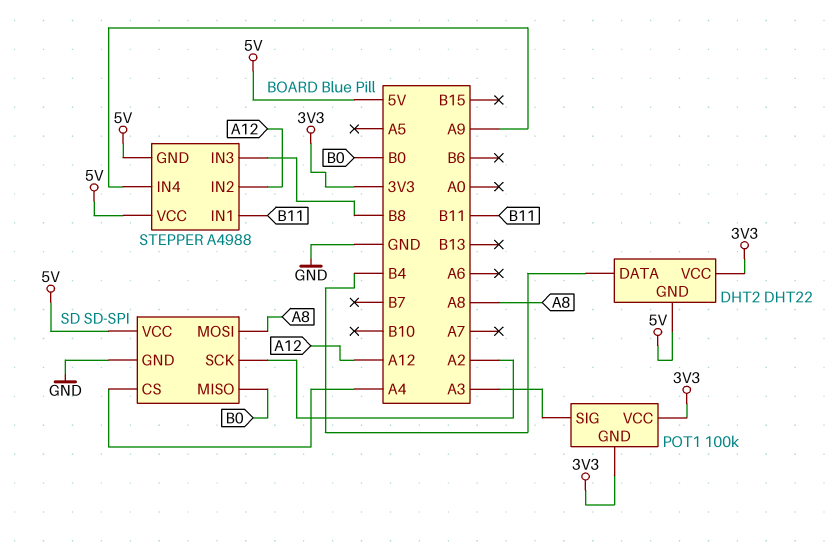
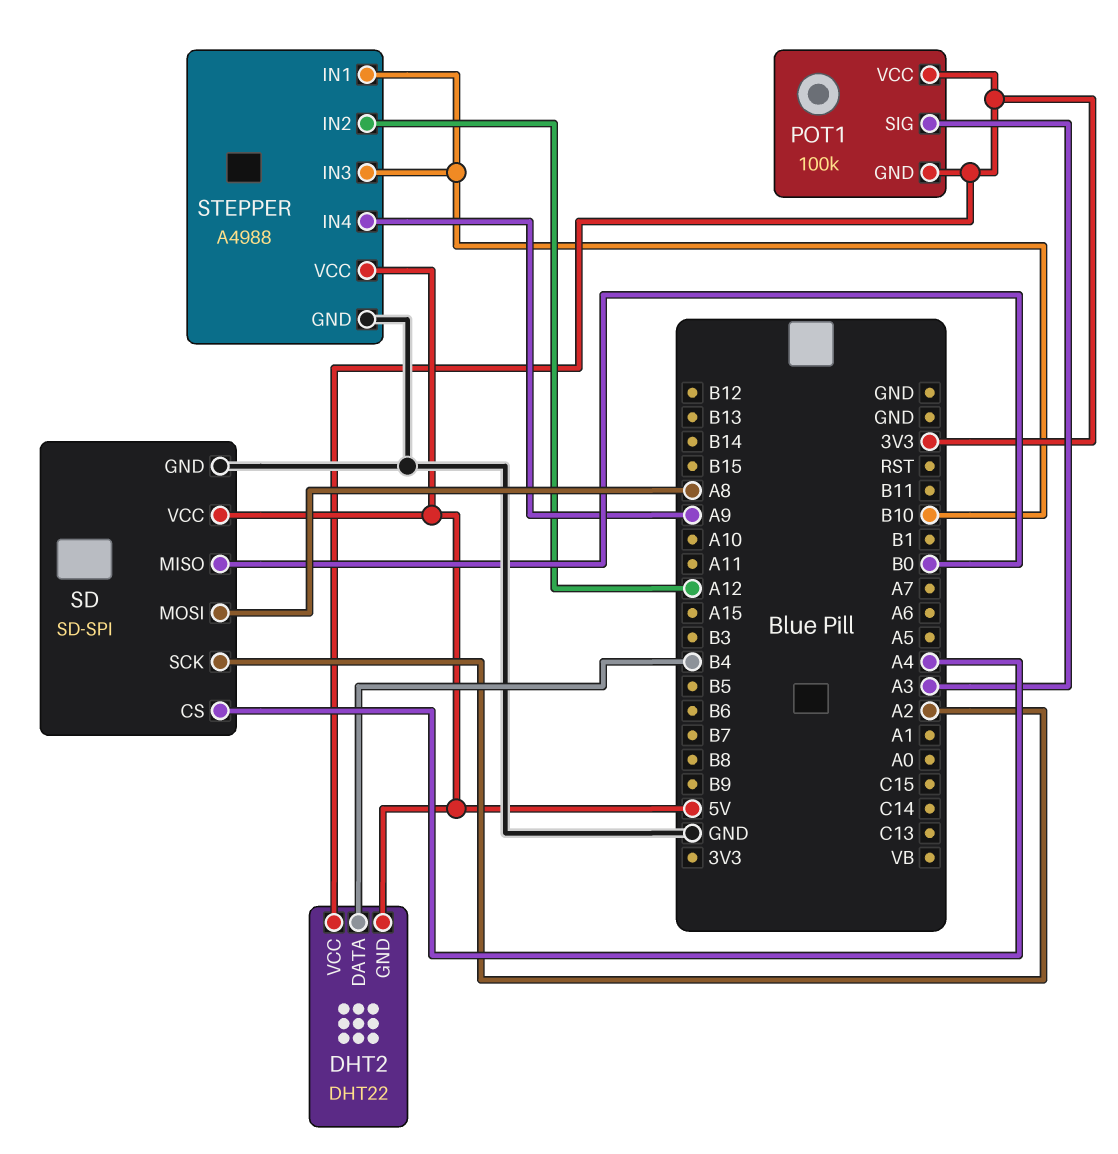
STEPPER pin GND: 5V -> GND
STEPPER pin IN1: B11 -> B10
STEPPER pin IN3: B8 -> B10

